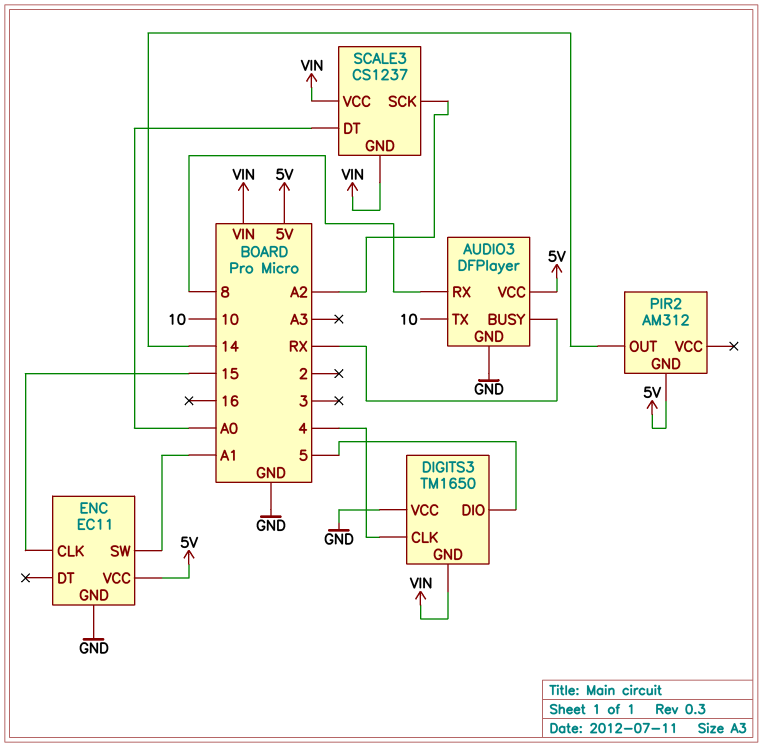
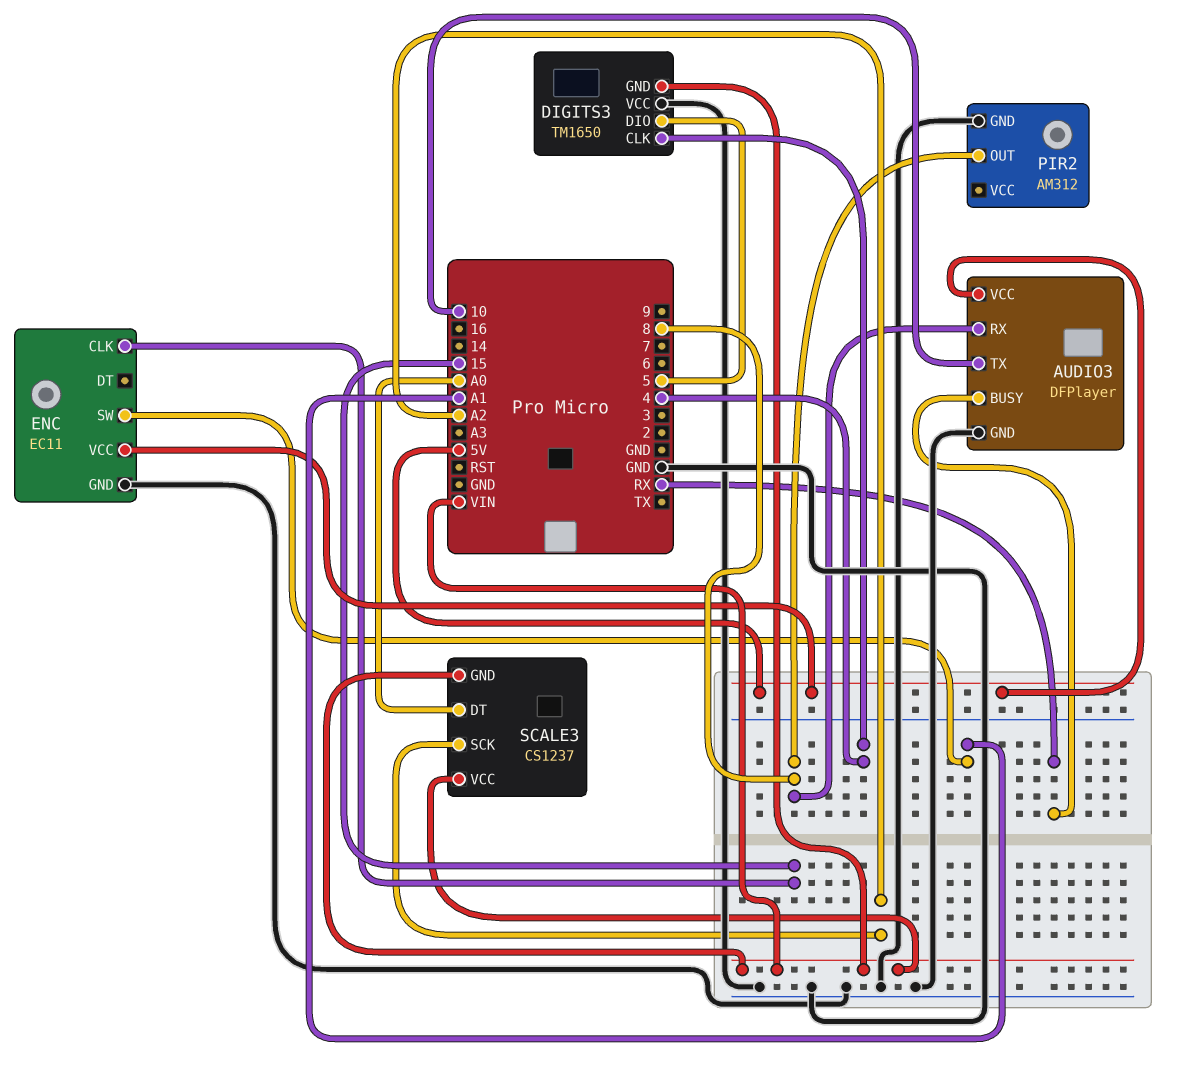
PIR2 pin GND: 5V -> GND
PIR2 pin OUT: 14 -> 8

